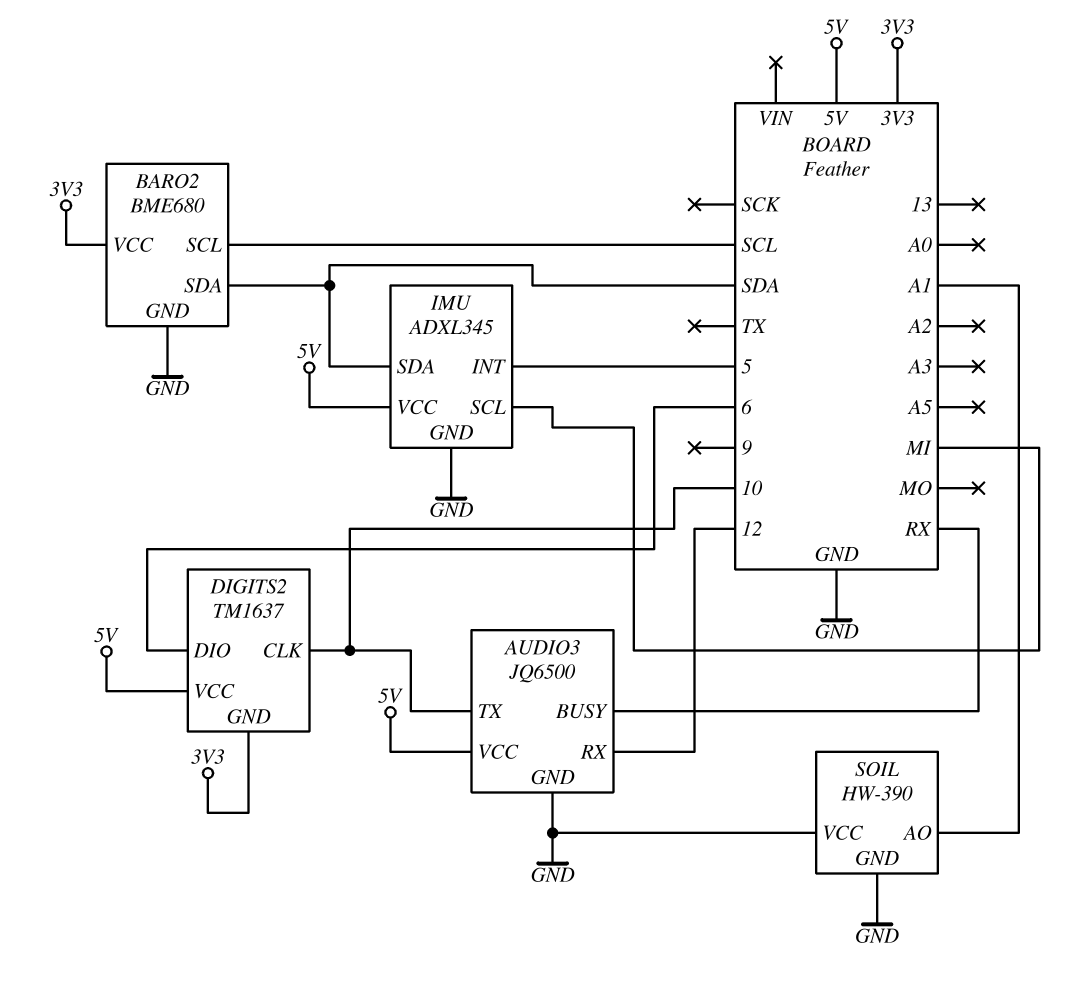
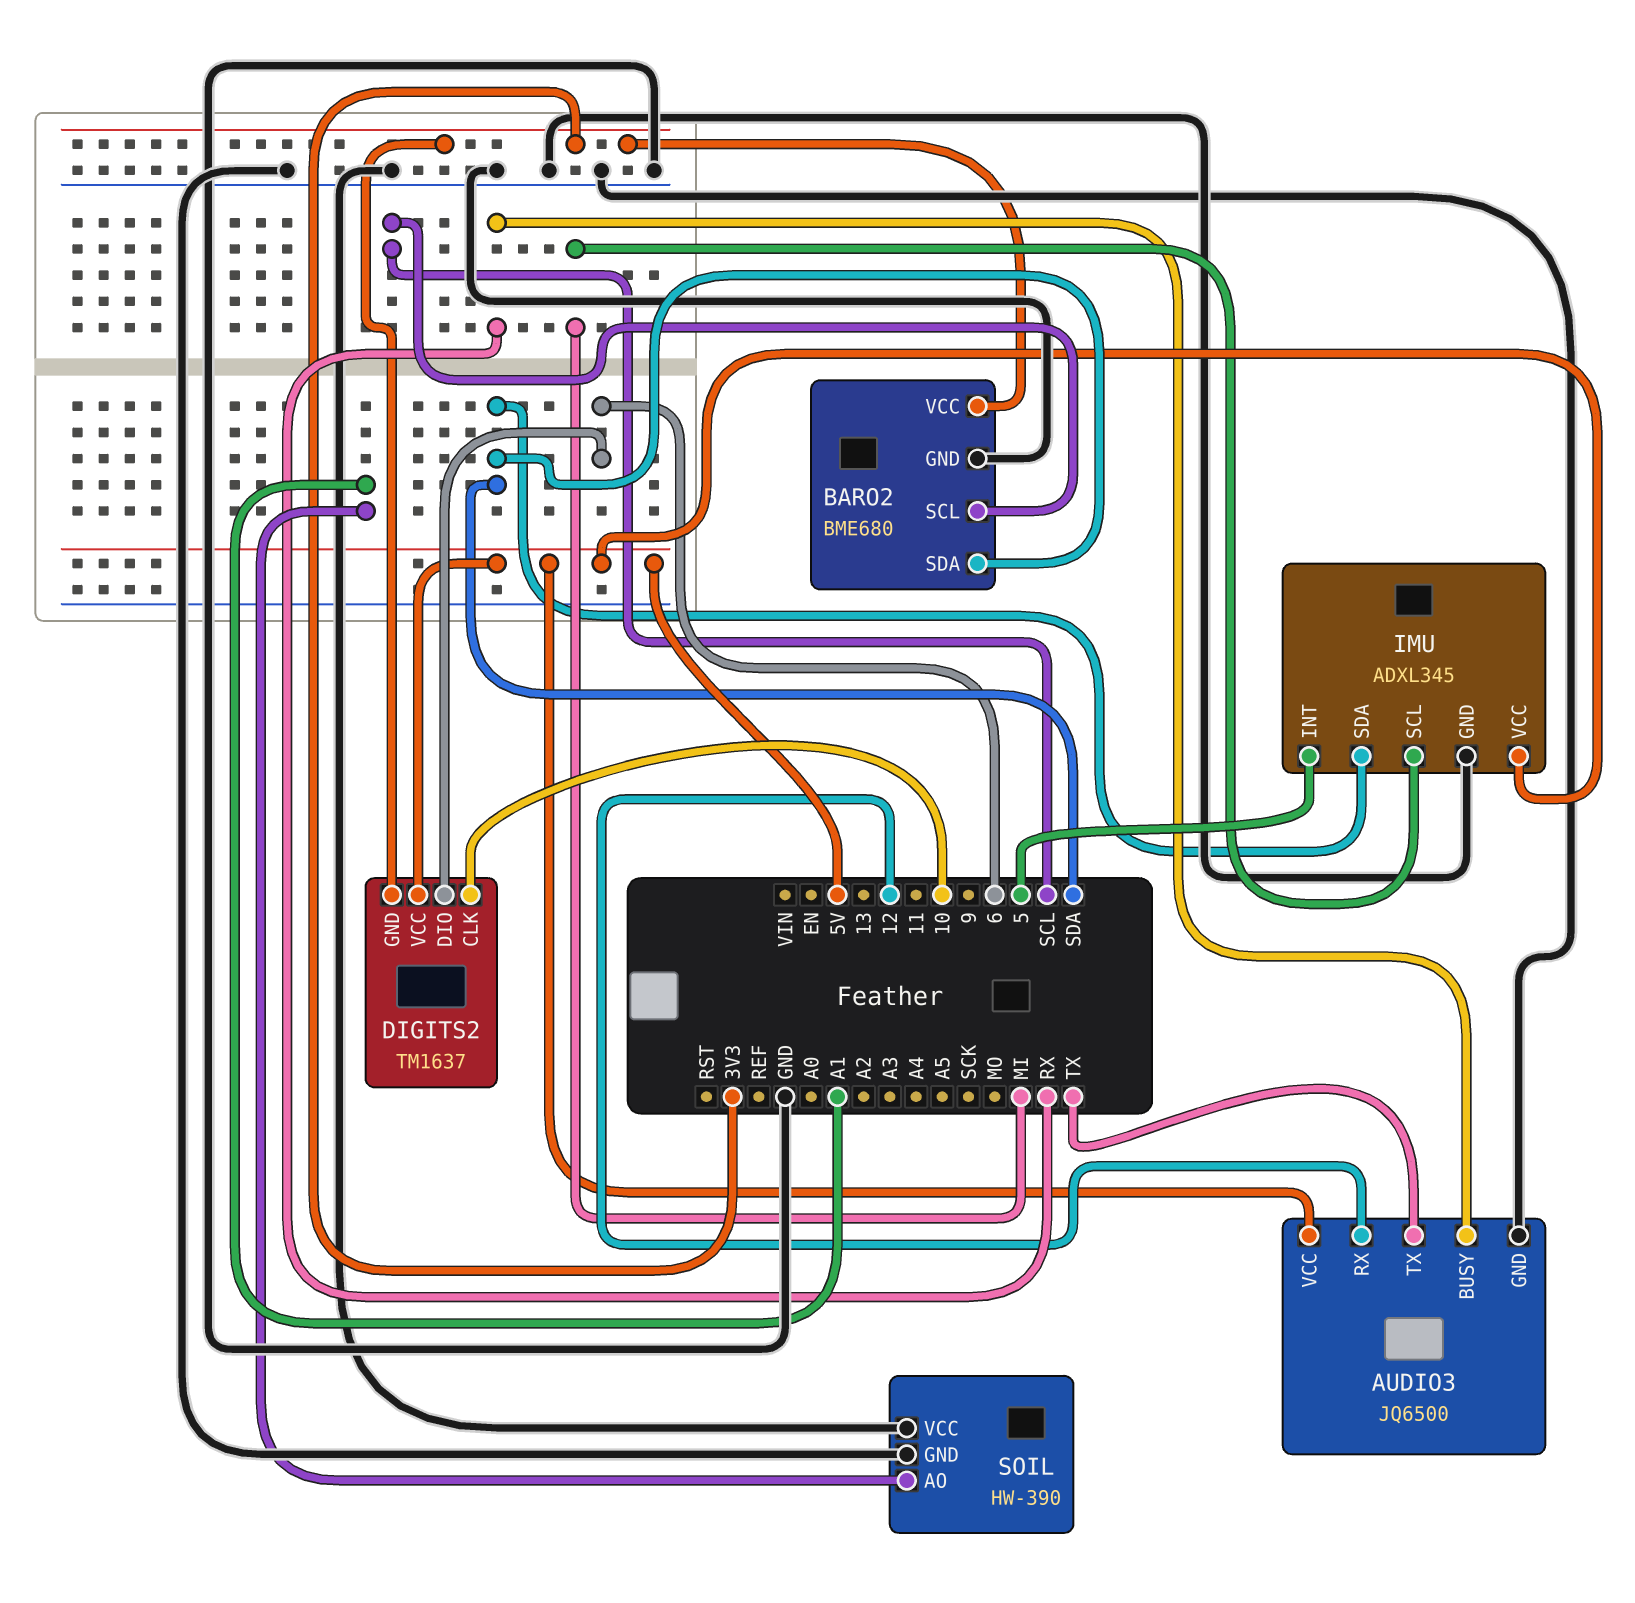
AUDIO3 pin TX: 10 -> TX

